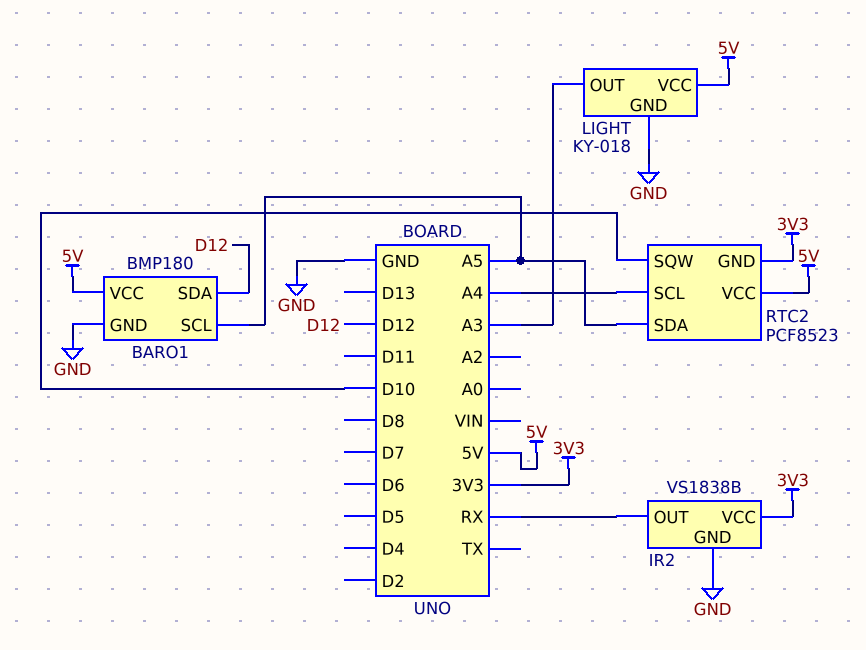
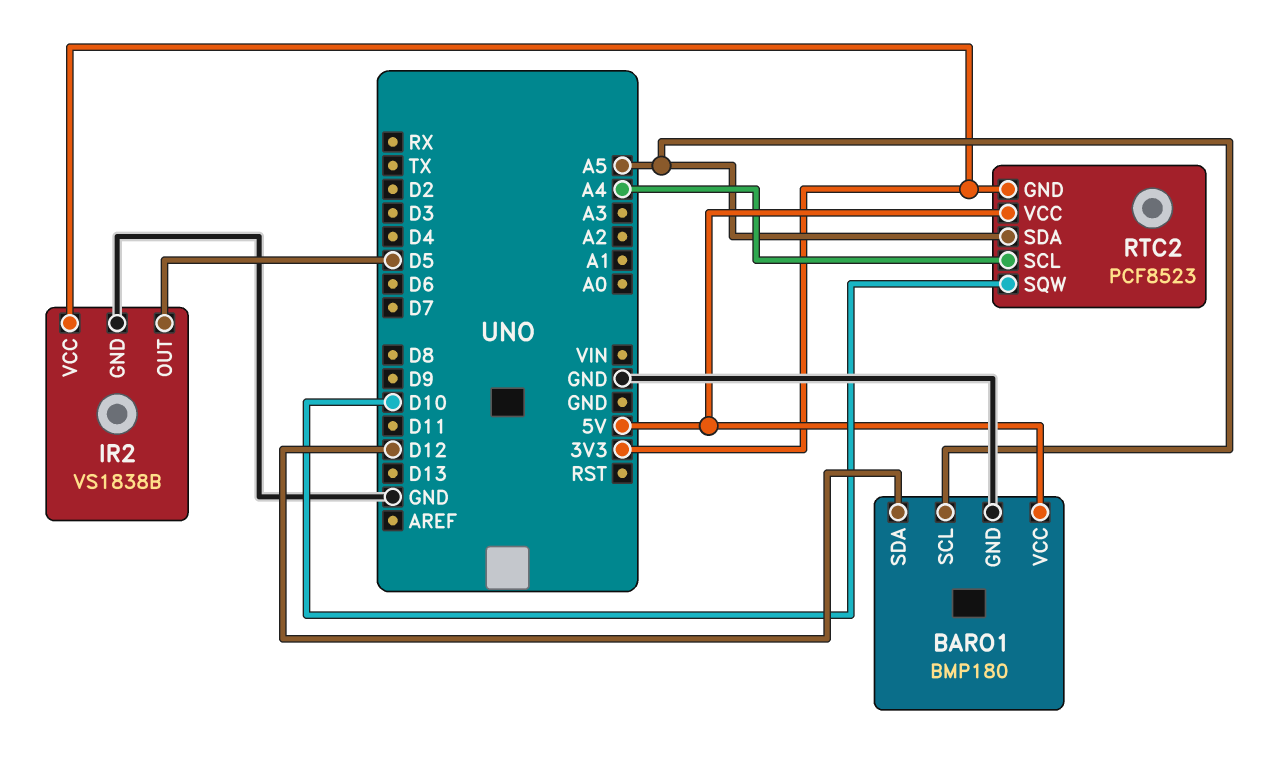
IR2 pin OUT: RX -> D5
LIGHT: KY-018 -> none
LIGHT pin GND: GND -> none
LIGHT pin OUT: A3 -> none
LIGHT pin VCC: 5V -> none

